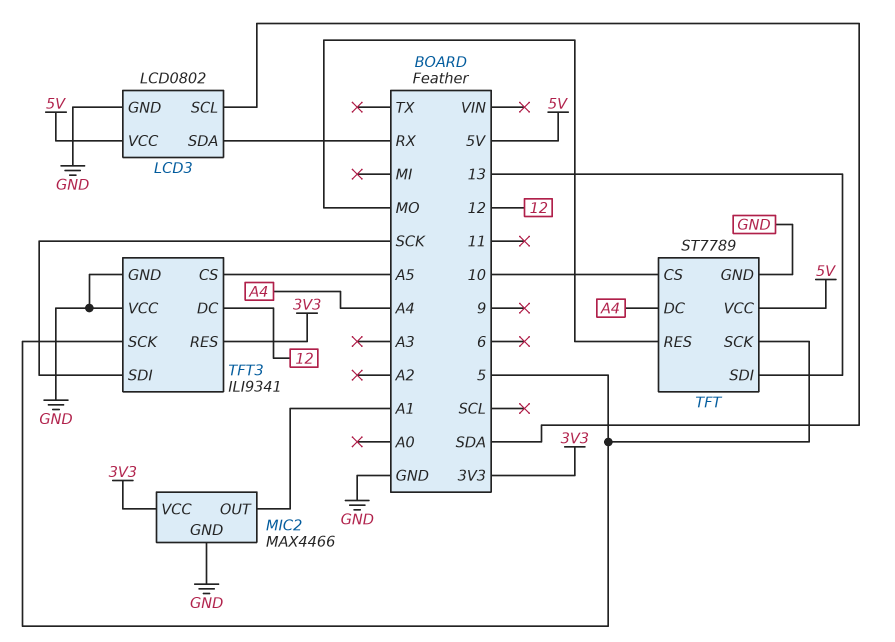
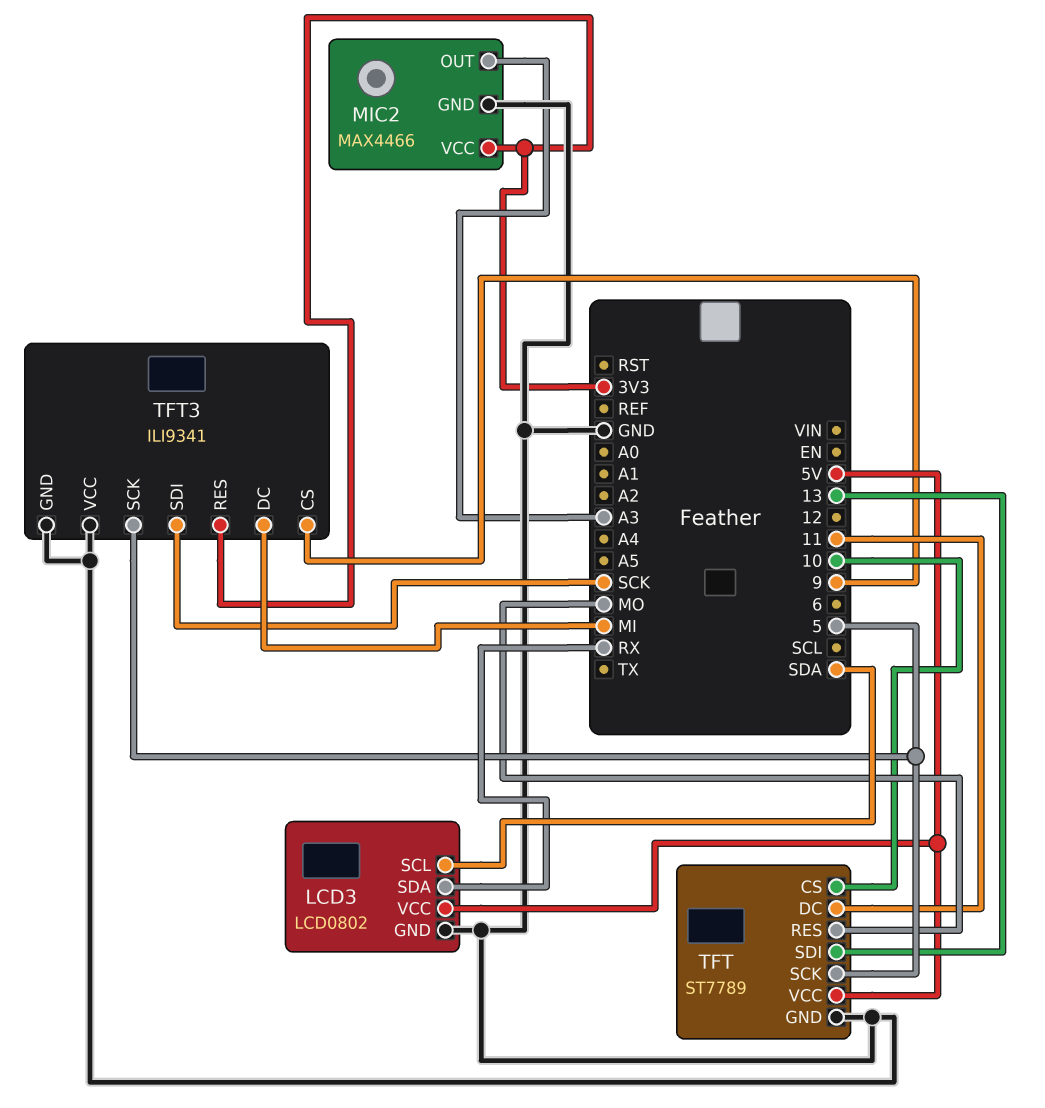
MIC2 pin OUT: A1 -> A3
TFT pin DC: A4 -> 11
TFT3 pin CS: A5 -> 9
TFT3 pin DC: 12 -> MI

